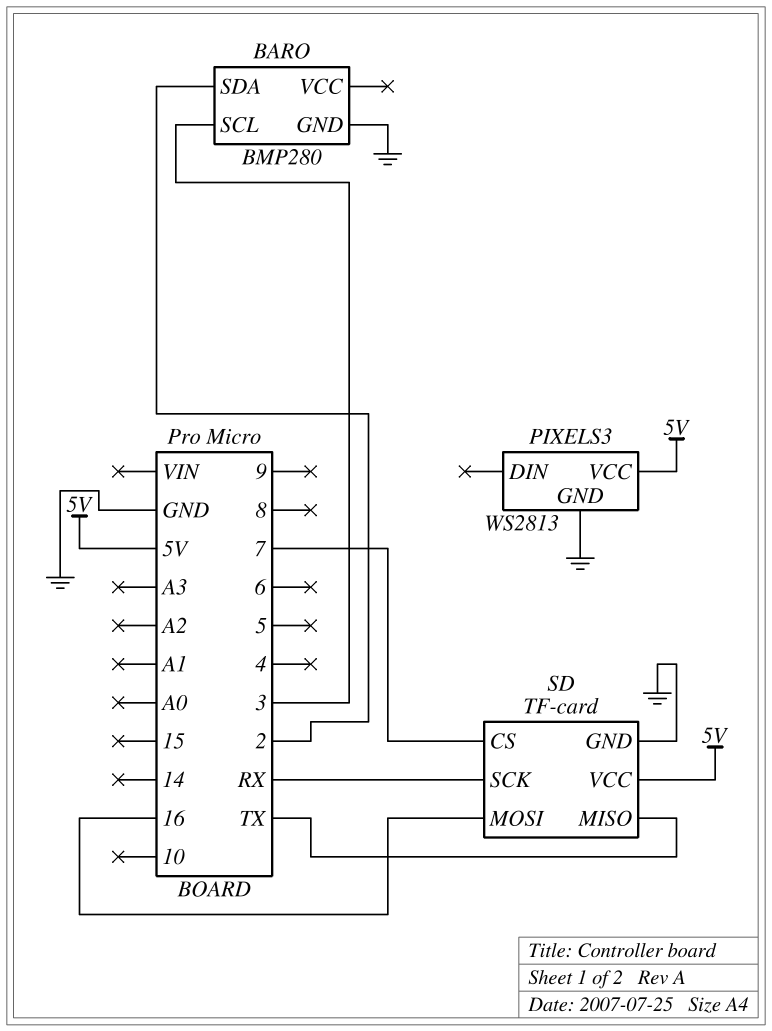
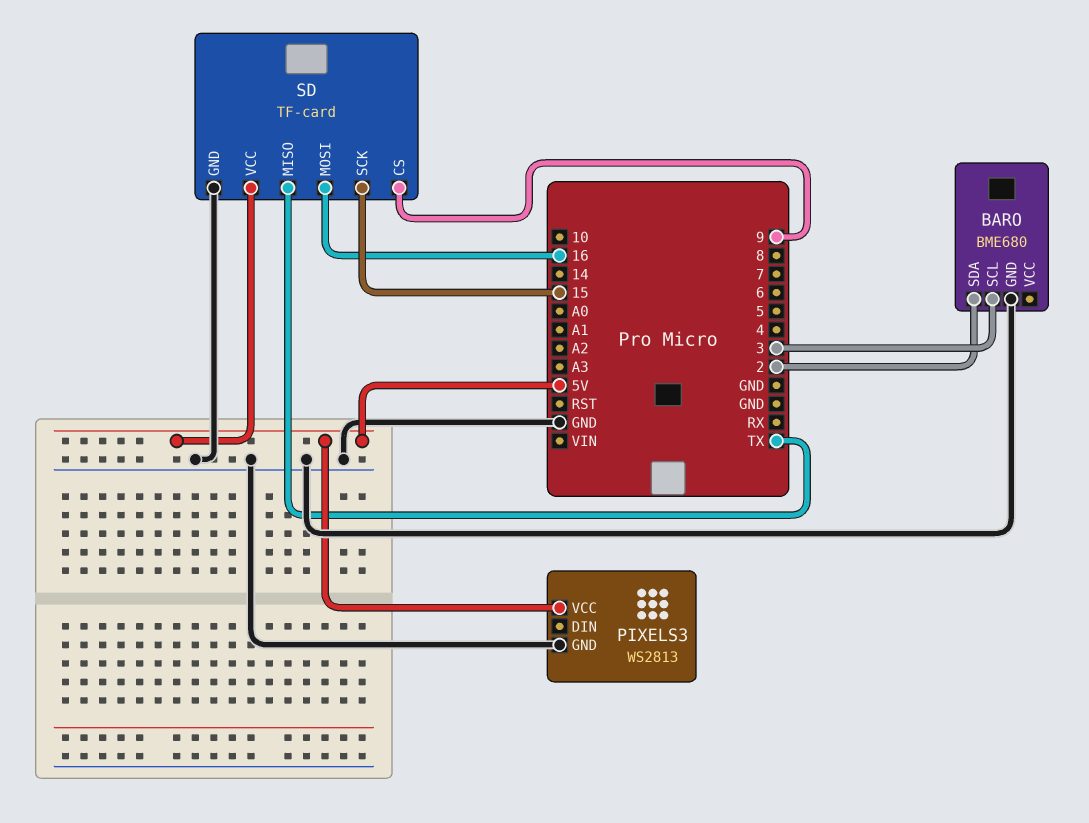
BARO: BMP280 -> BME680
SD pin CS: 7 -> 9
SD pin SCK: RX -> 15

